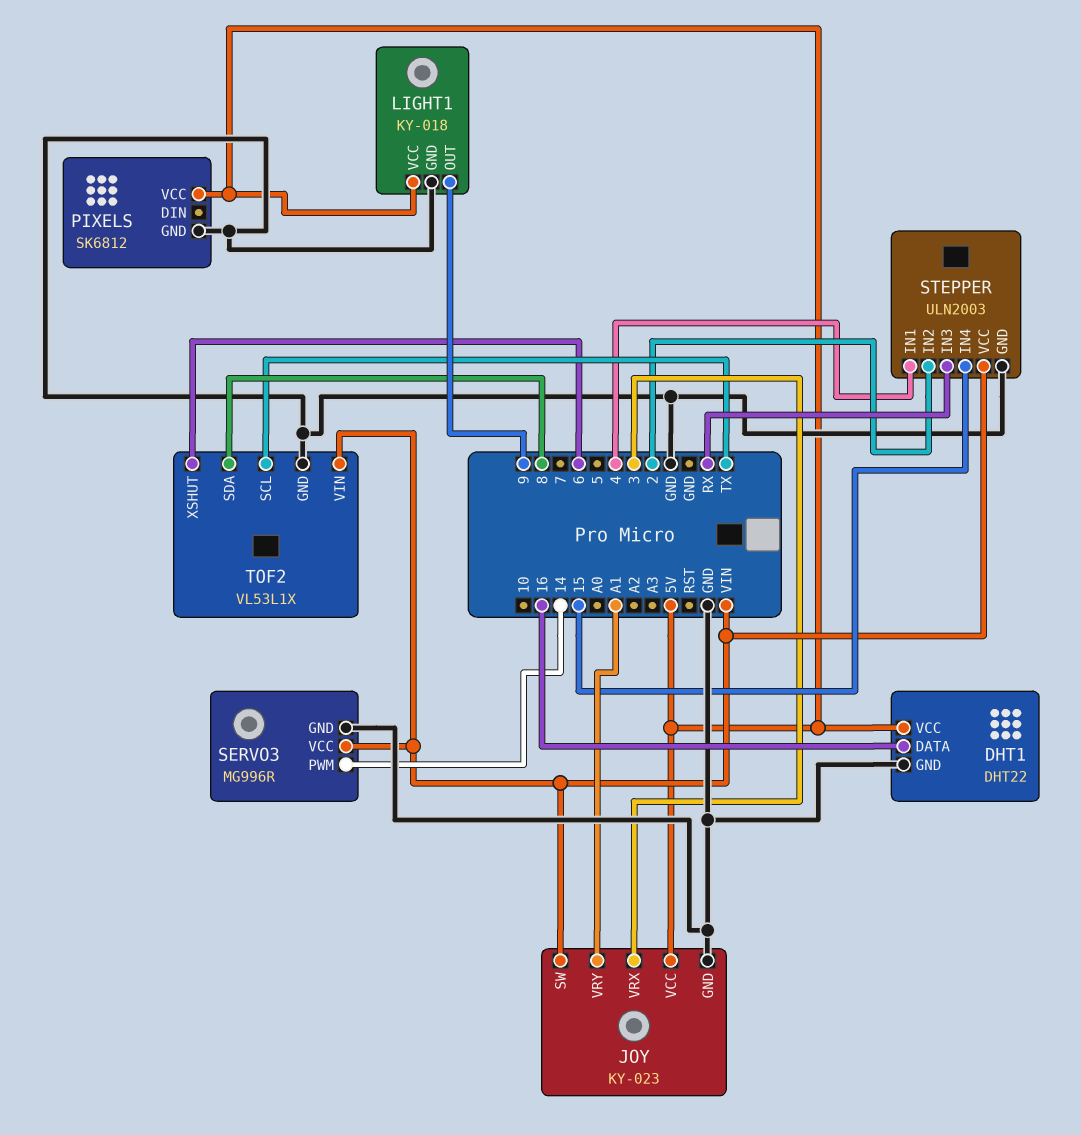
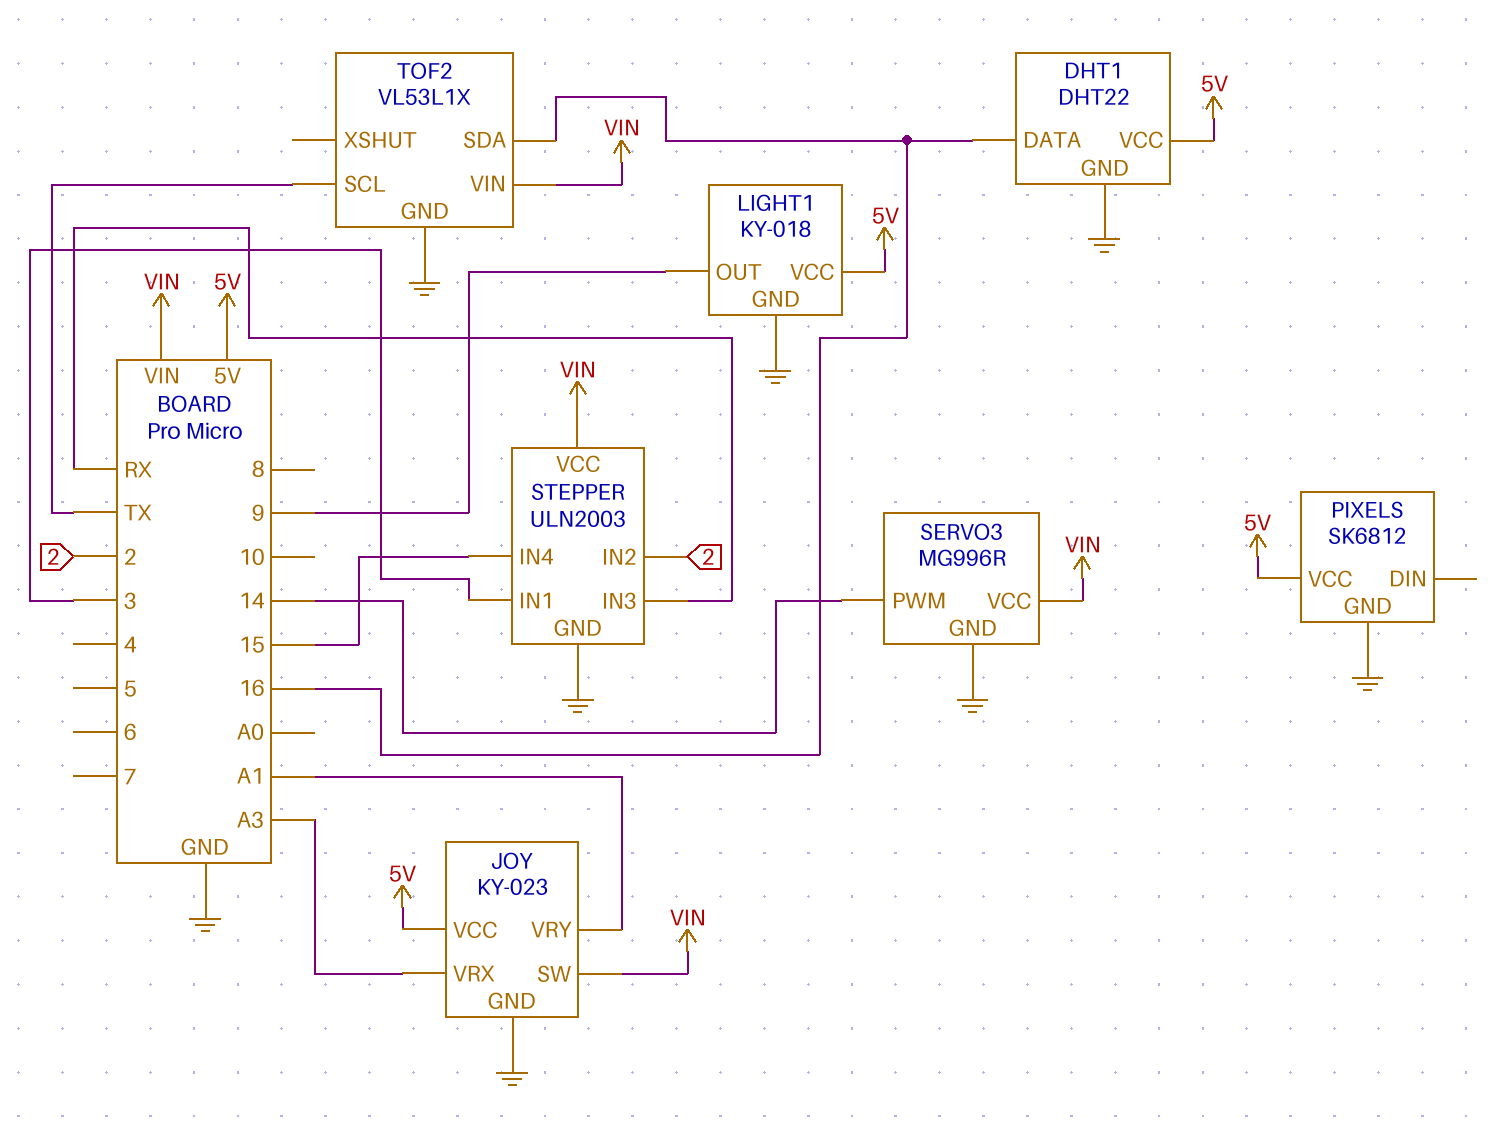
JOY pin VRX: 3 -> A3
STEPPER pin IN1: 4 -> 3
TOF2 pin SDA: 8 -> 16
TOF2 pin XSHUT: 6 -> none

